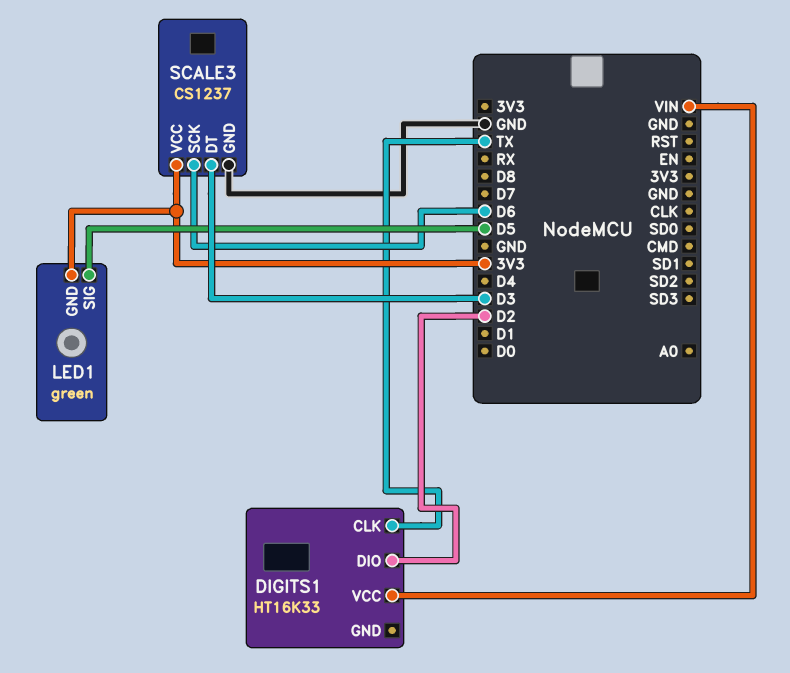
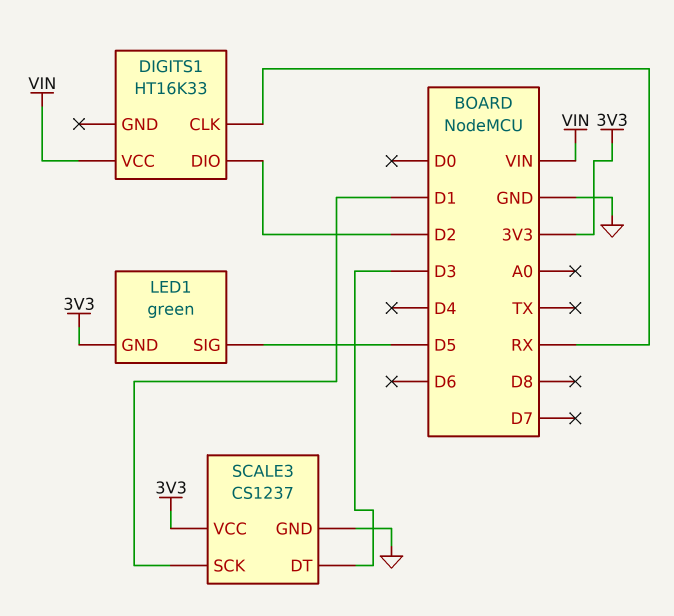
DIGITS1 pin CLK: TX -> RX
SCALE3 pin SCK: D6 -> D1

